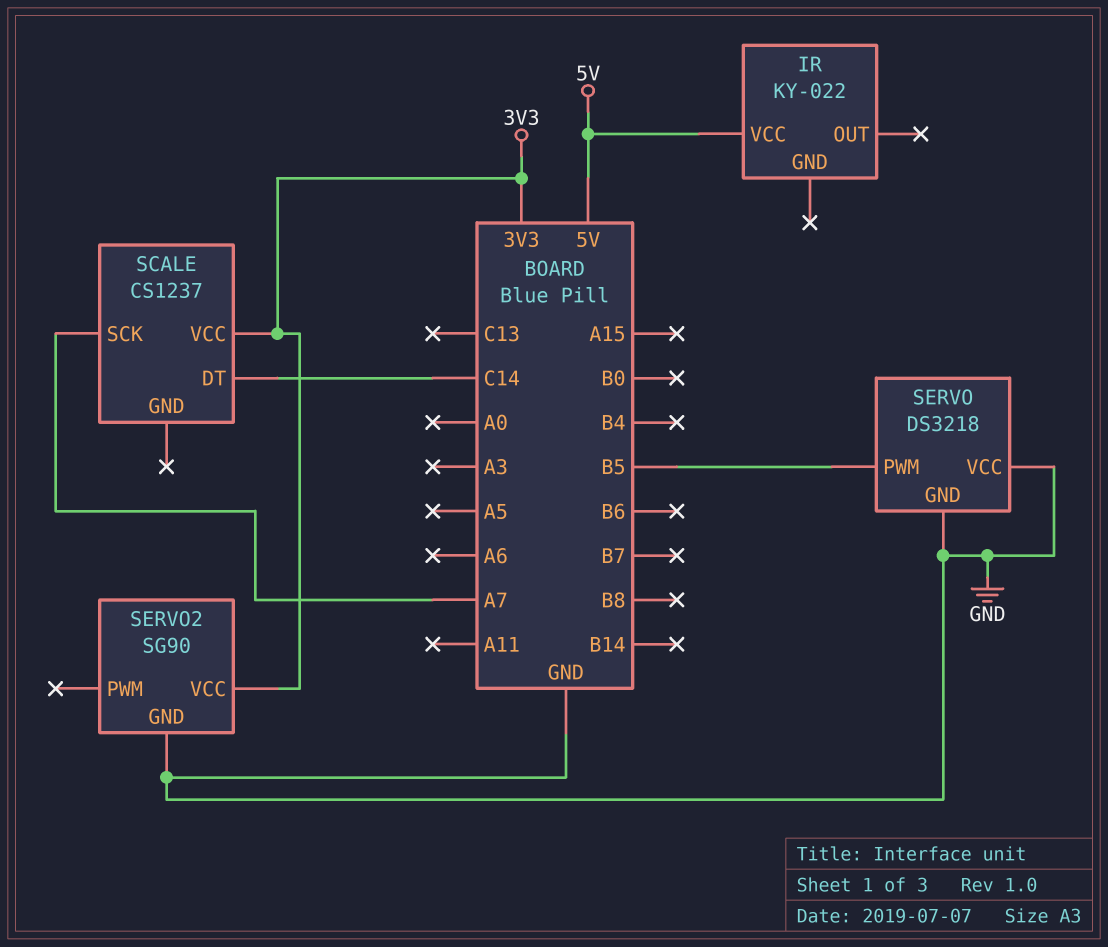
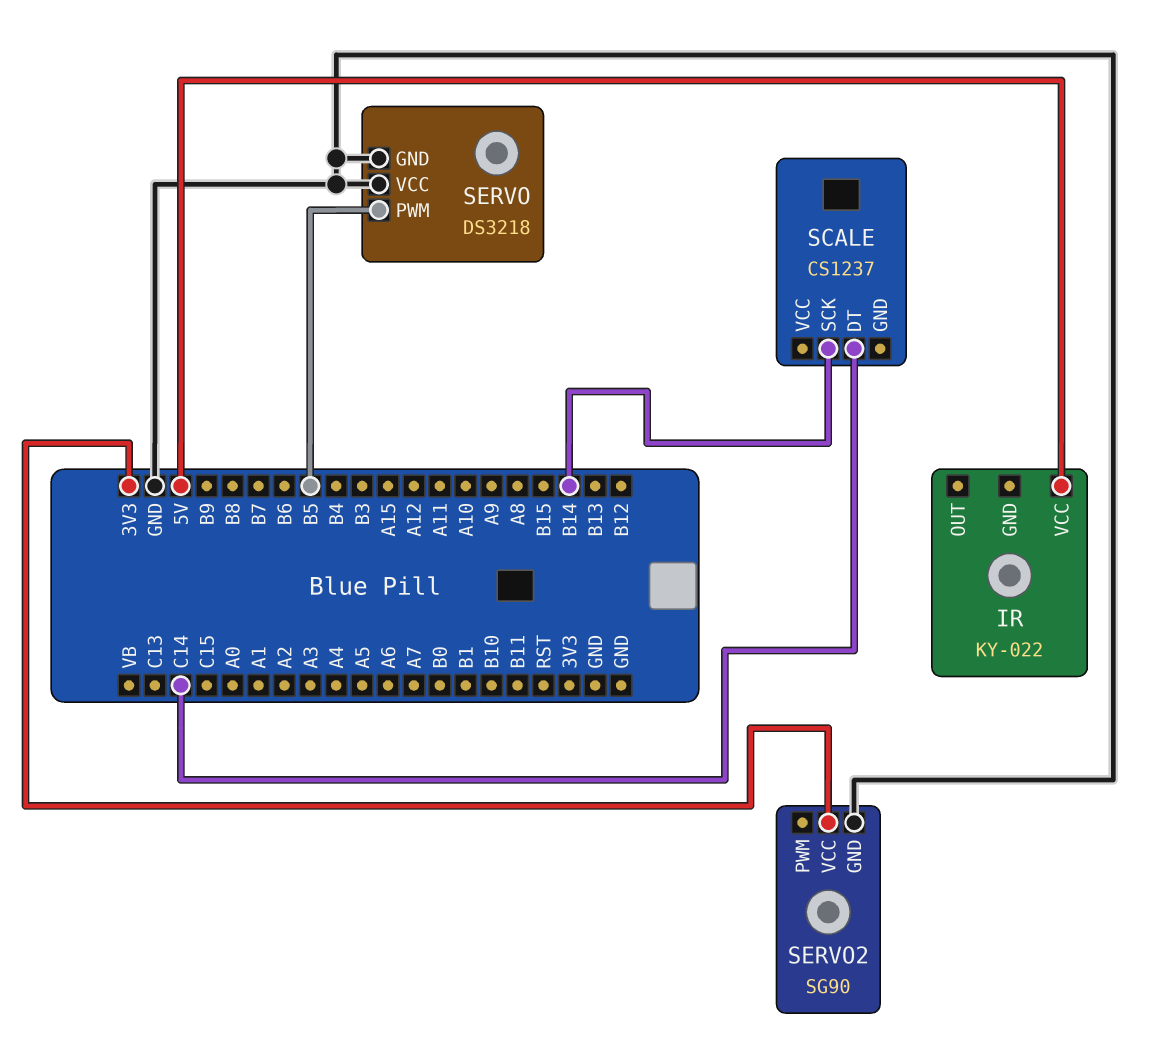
SCALE pin SCK: A7 -> B14
SCALE pin VCC: 3V3 -> none

